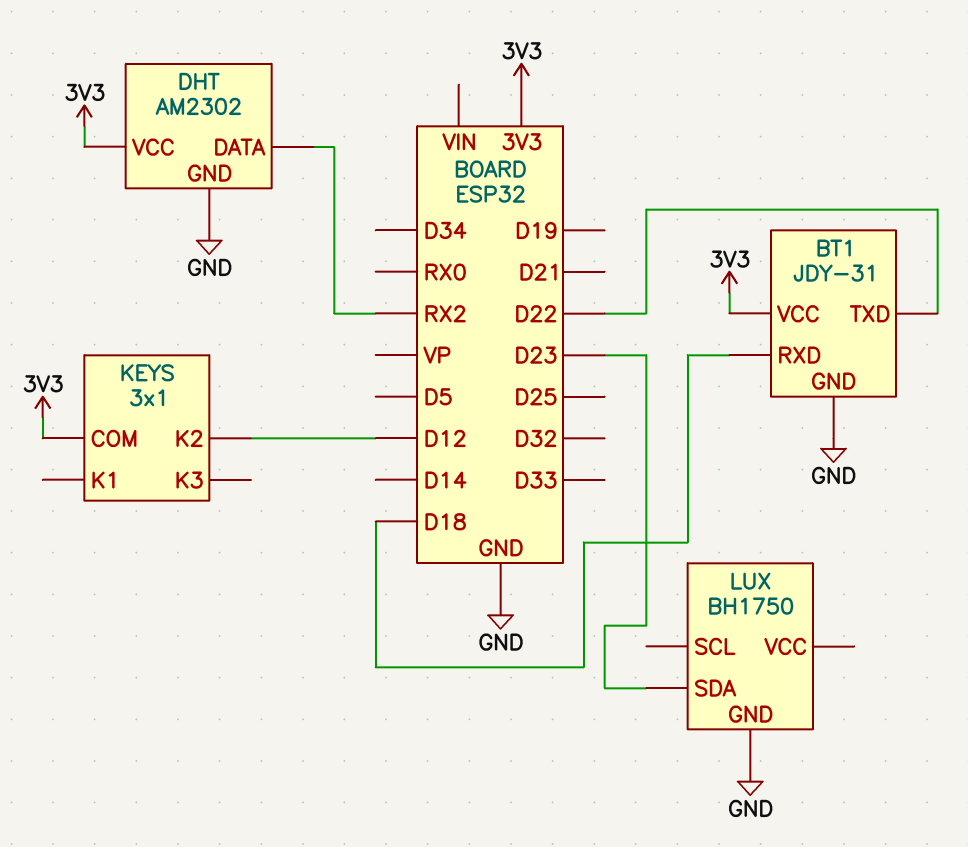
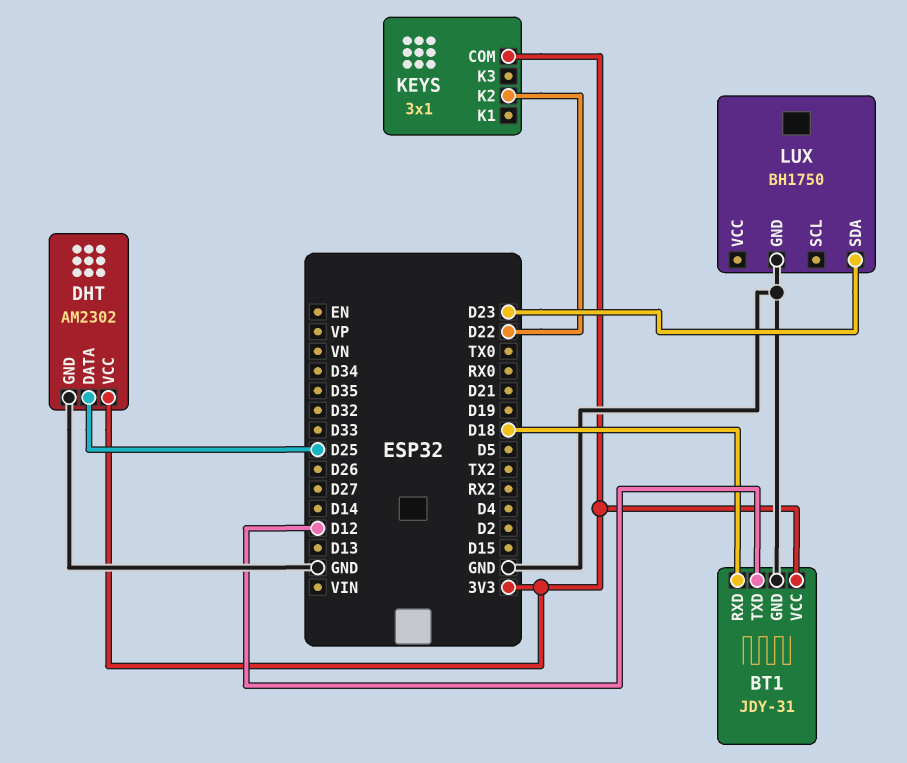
BT1 pin TXD: D22 -> D12
DHT pin DATA: RX2 -> D25
KEYS pin K2: D12 -> D22

